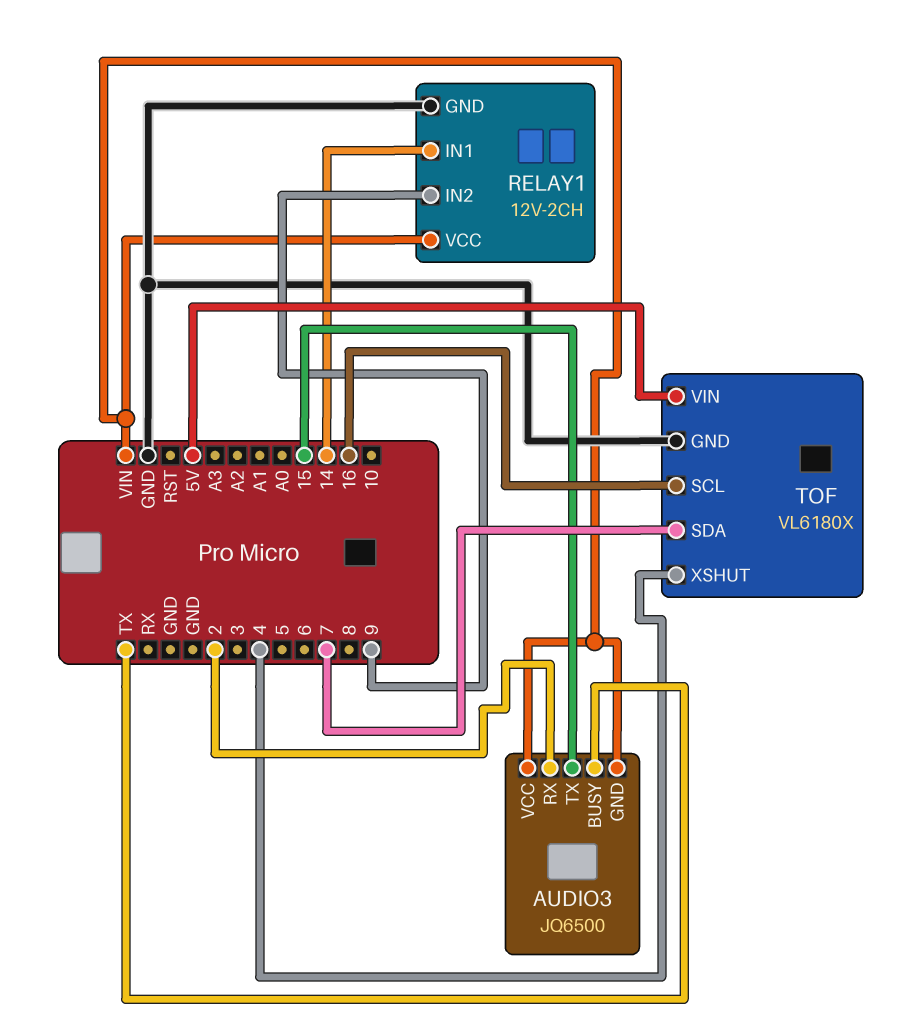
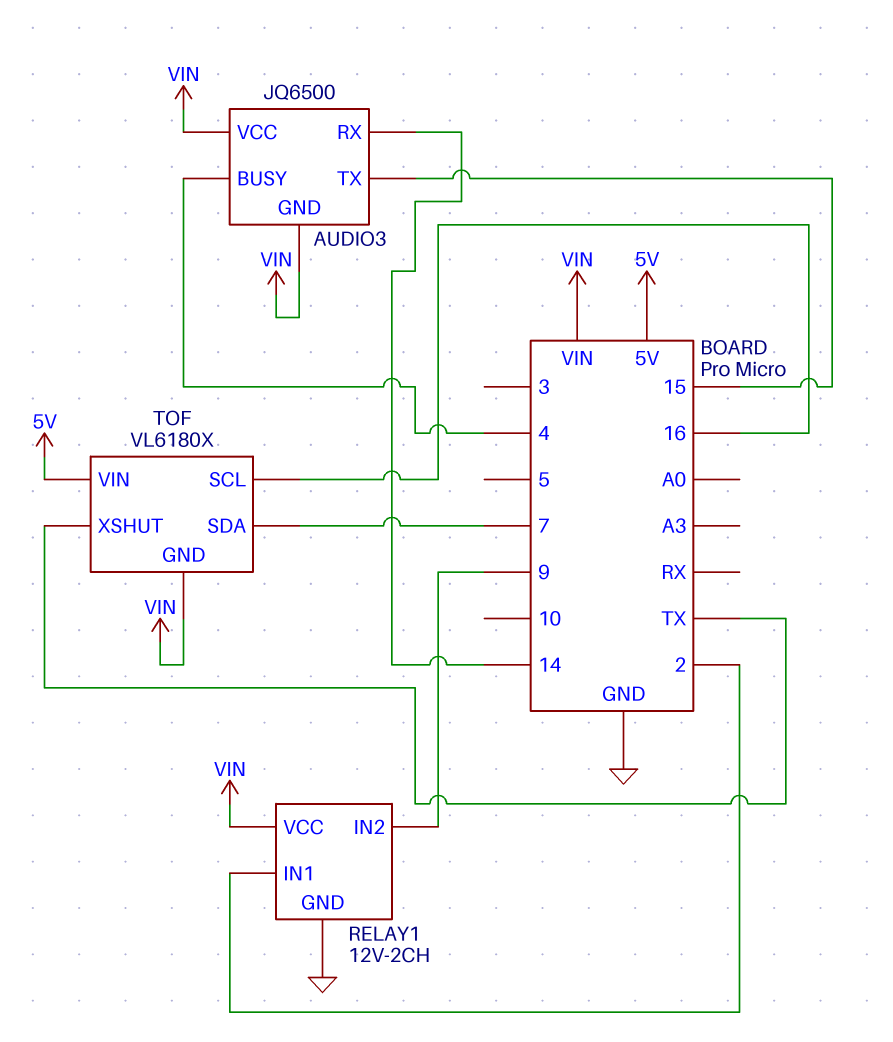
AUDIO3 pin BUSY: TX -> 4
AUDIO3 pin RX: 2 -> 14
RELAY1 pin IN1: 14 -> 2
TOF pin GND: GND -> VIN
TOF pin XSHUT: 4 -> TX

